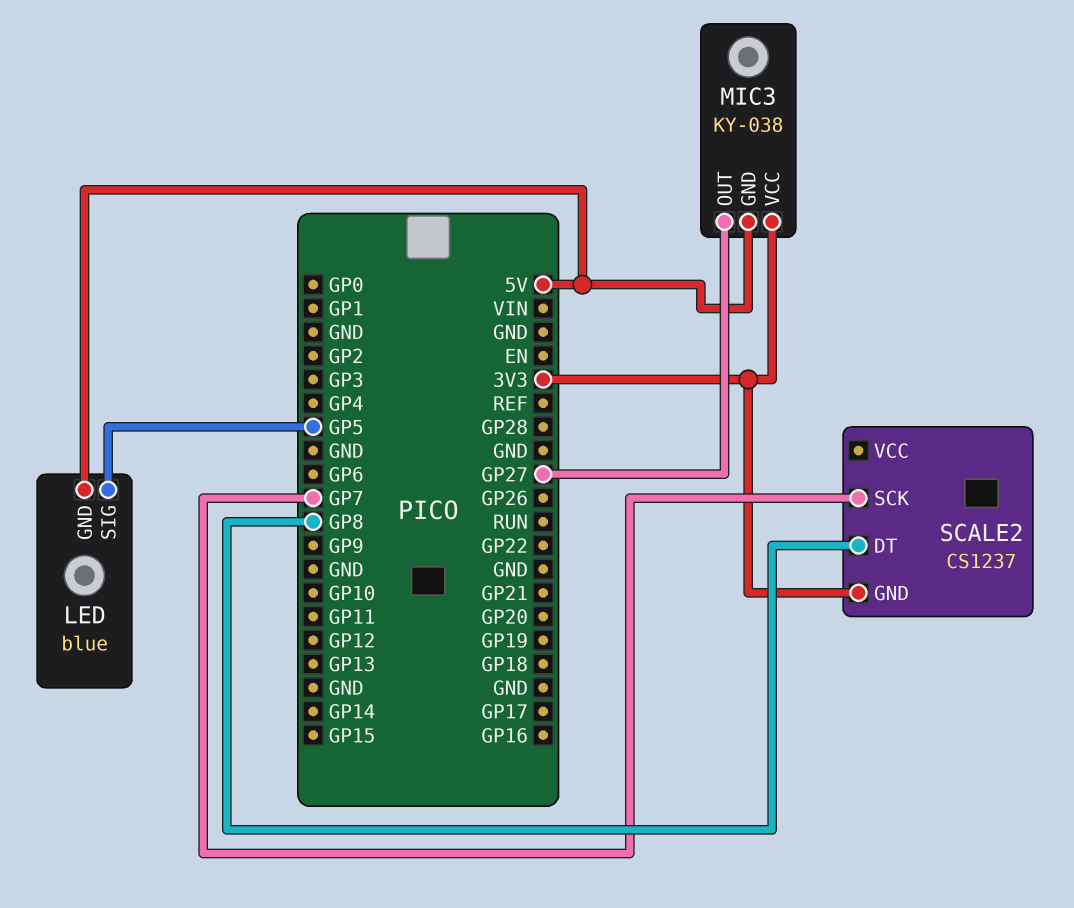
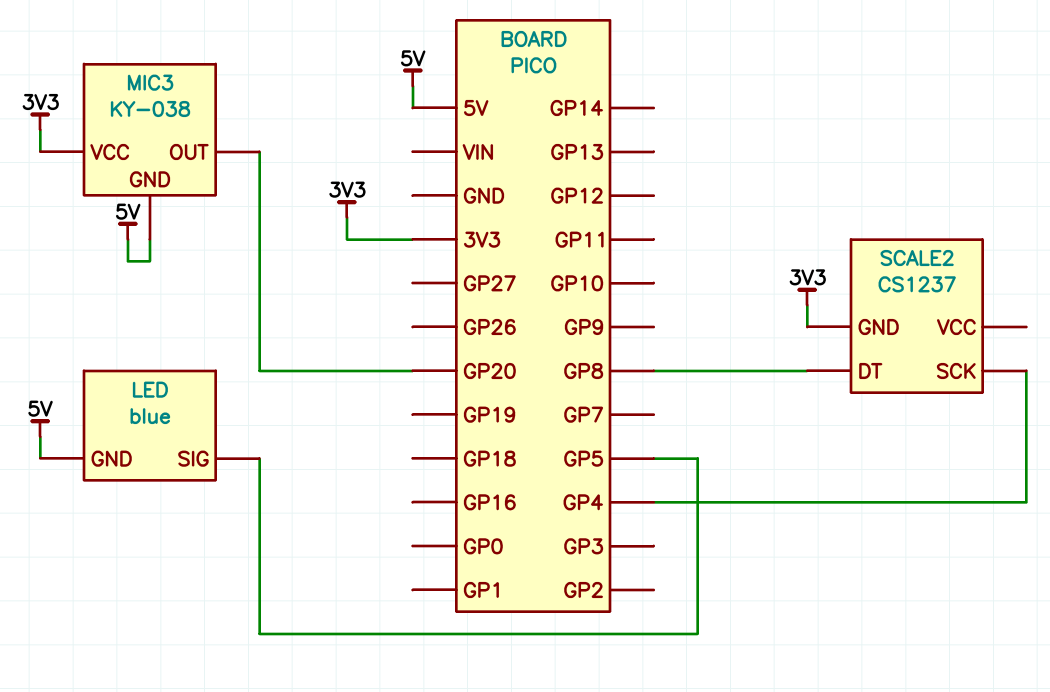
MIC3 pin OUT: GP27 -> GP20
SCALE2 pin SCK: GP7 -> GP4

